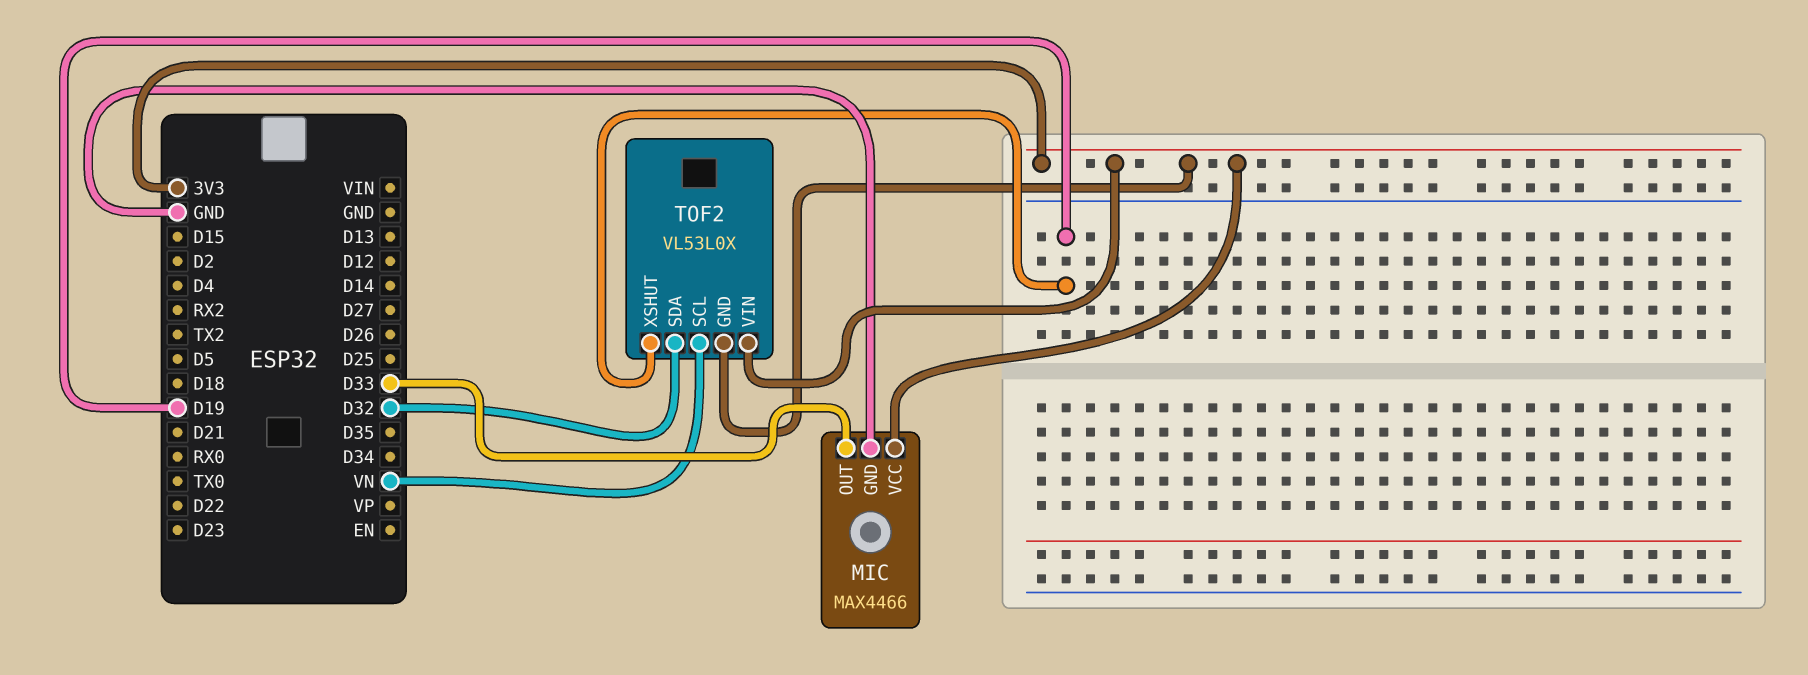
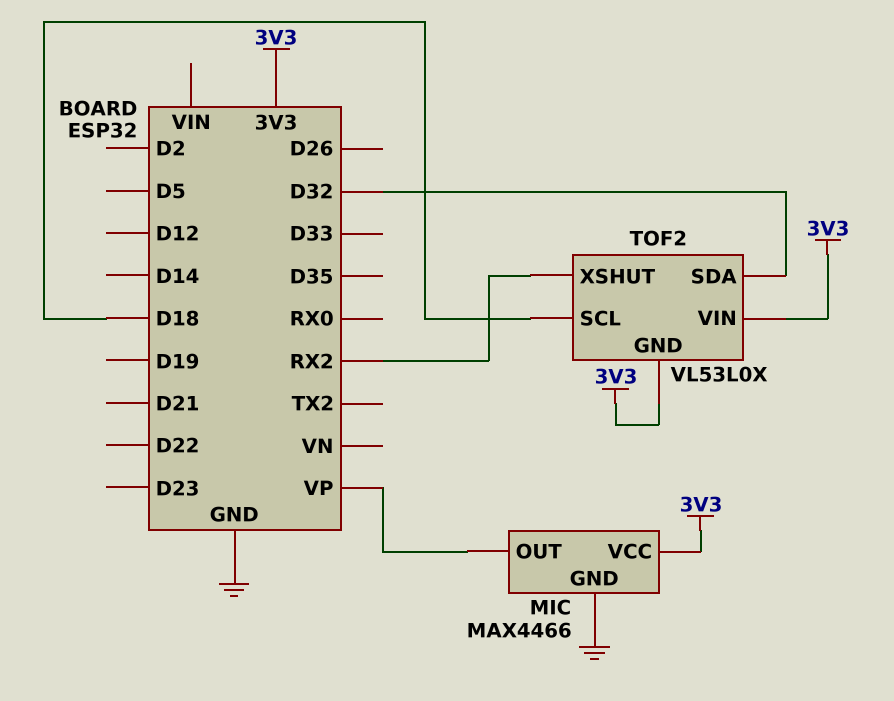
MIC pin OUT: D33 -> VP
TOF2 pin SCL: VN -> D18
TOF2 pin XSHUT: D19 -> RX2

